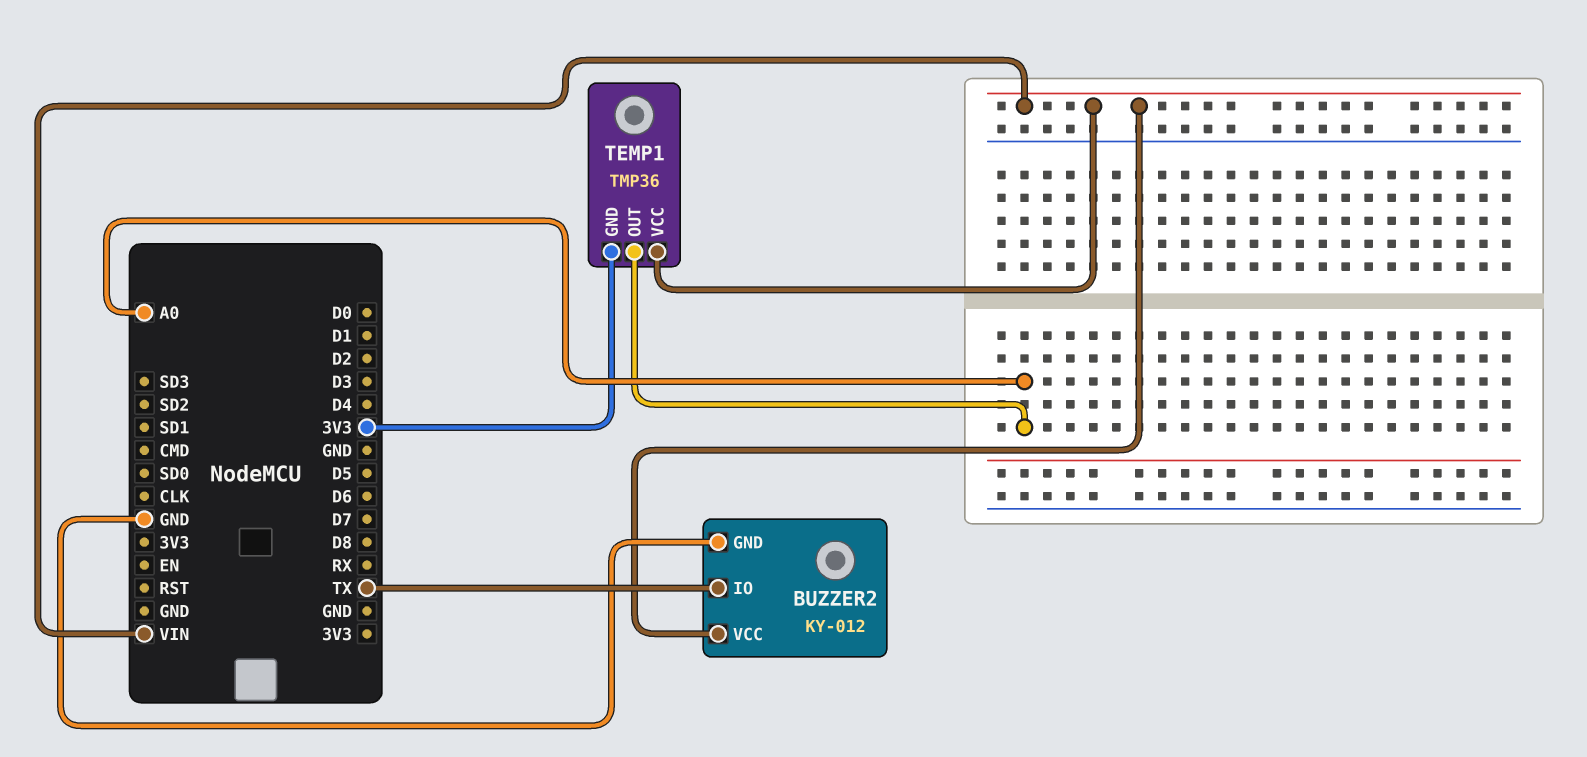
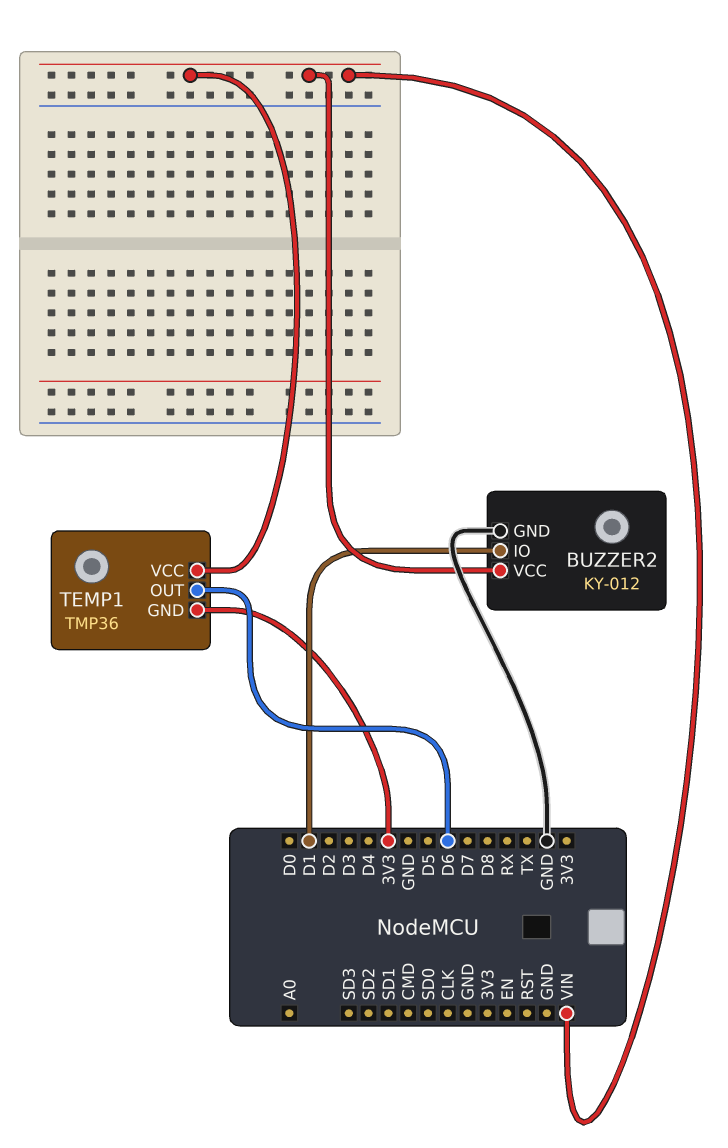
BUZZER2 pin IO: TX -> D1
TEMP1 pin OUT: A0 -> D6

